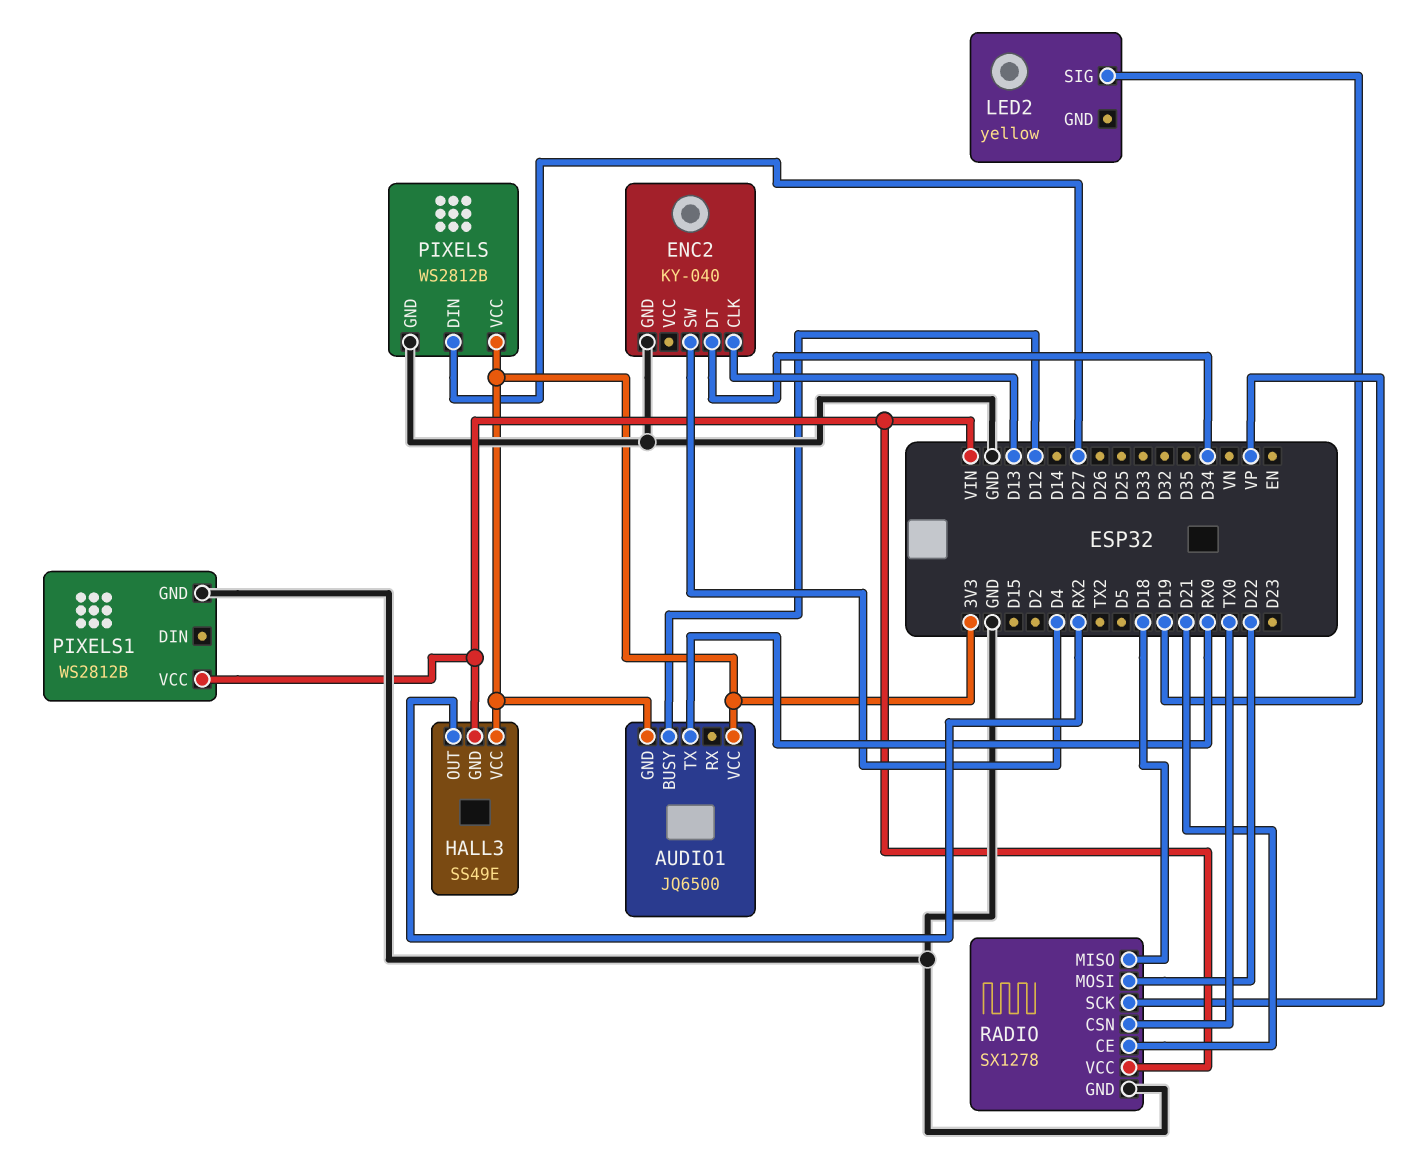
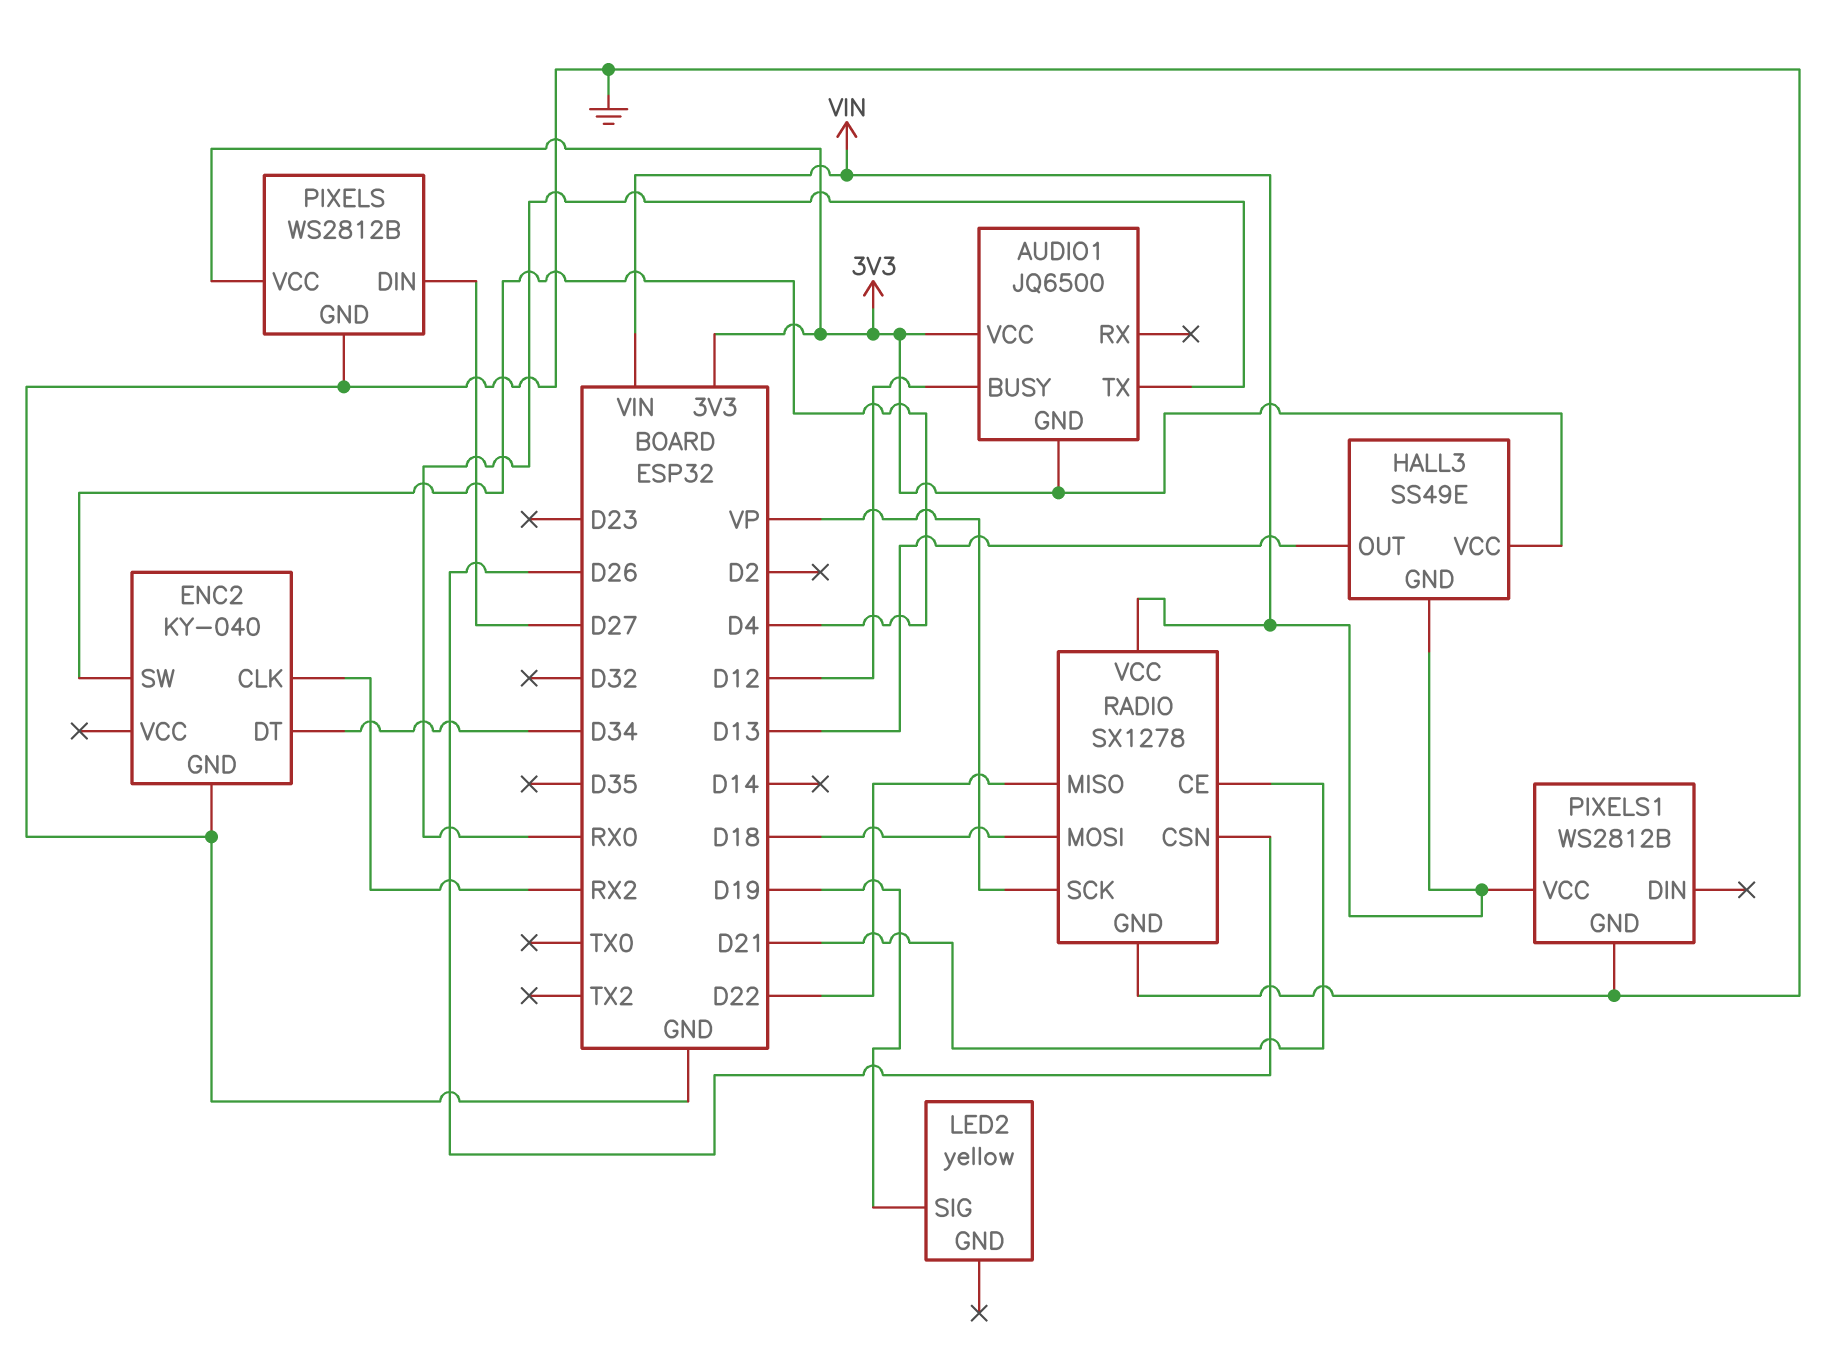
ENC2 pin CLK: D13 -> RX2
HALL3 pin OUT: RX2 -> D13
RADIO pin CSN: TX0 -> D26
RADIO pin MISO: D18 -> D22
RADIO pin MOSI: D22 -> D18

